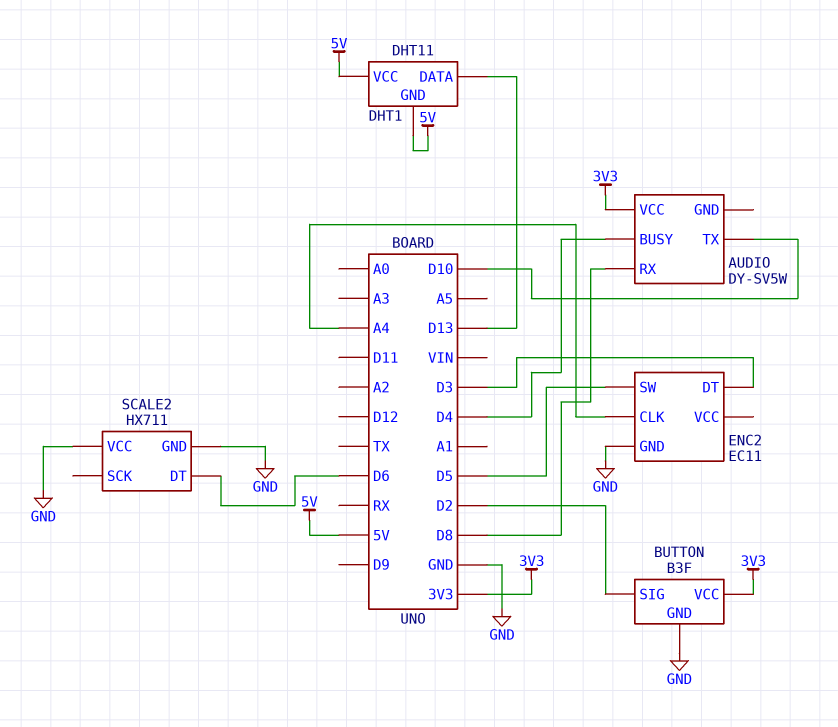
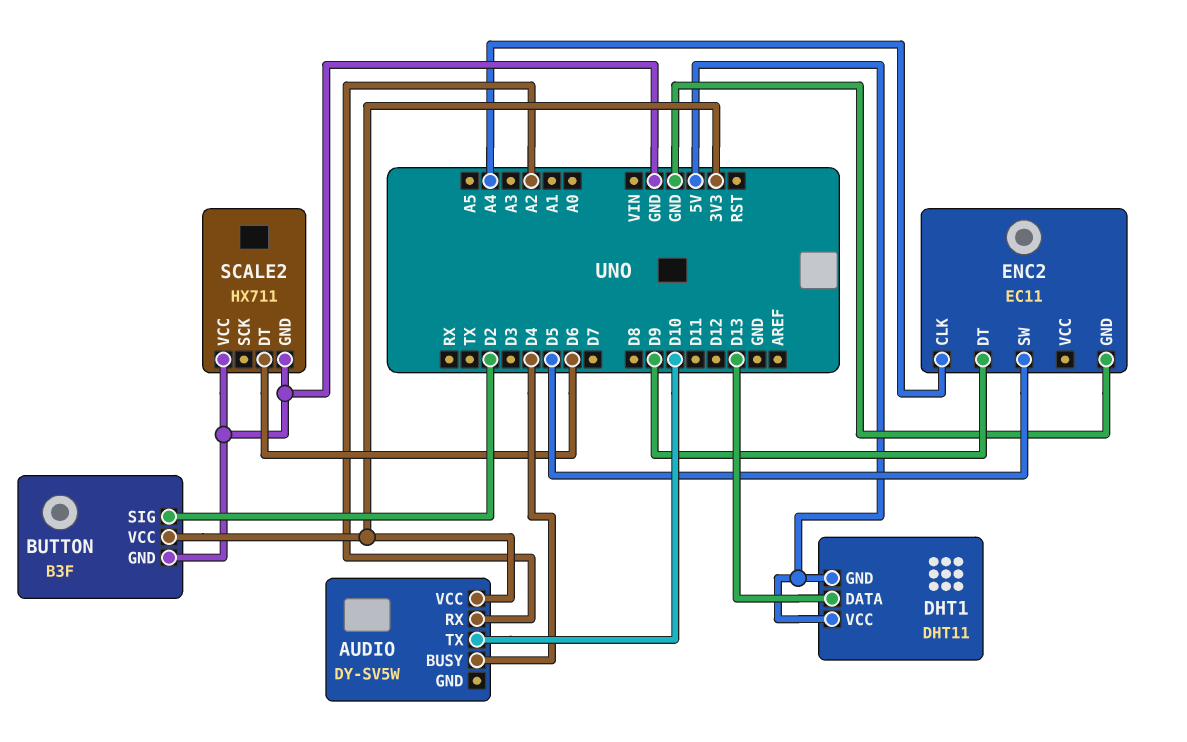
AUDIO pin RX: D8 -> A2
ENC2 pin DT: D3 -> D9

